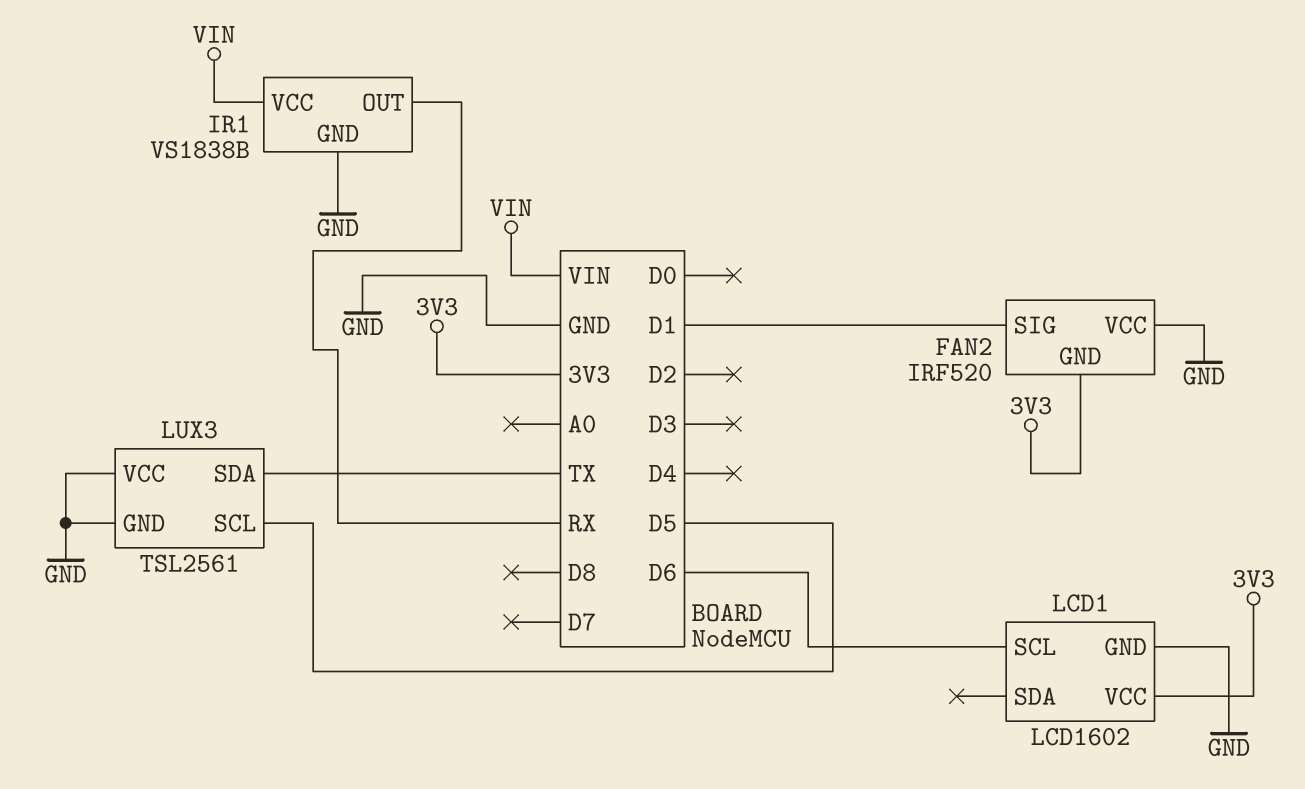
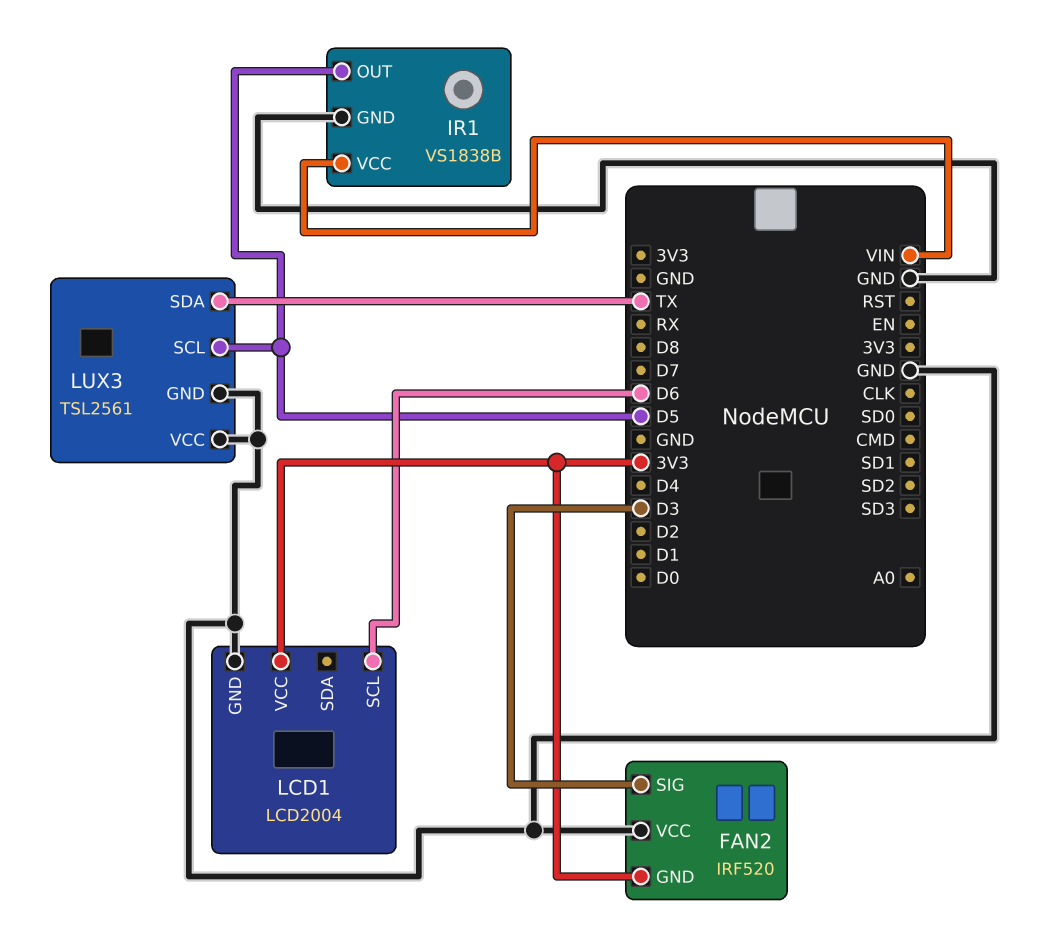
FAN2 pin SIG: D1 -> D3
IR1 pin OUT: RX -> D5
LCD1: LCD1602 -> LCD2004

